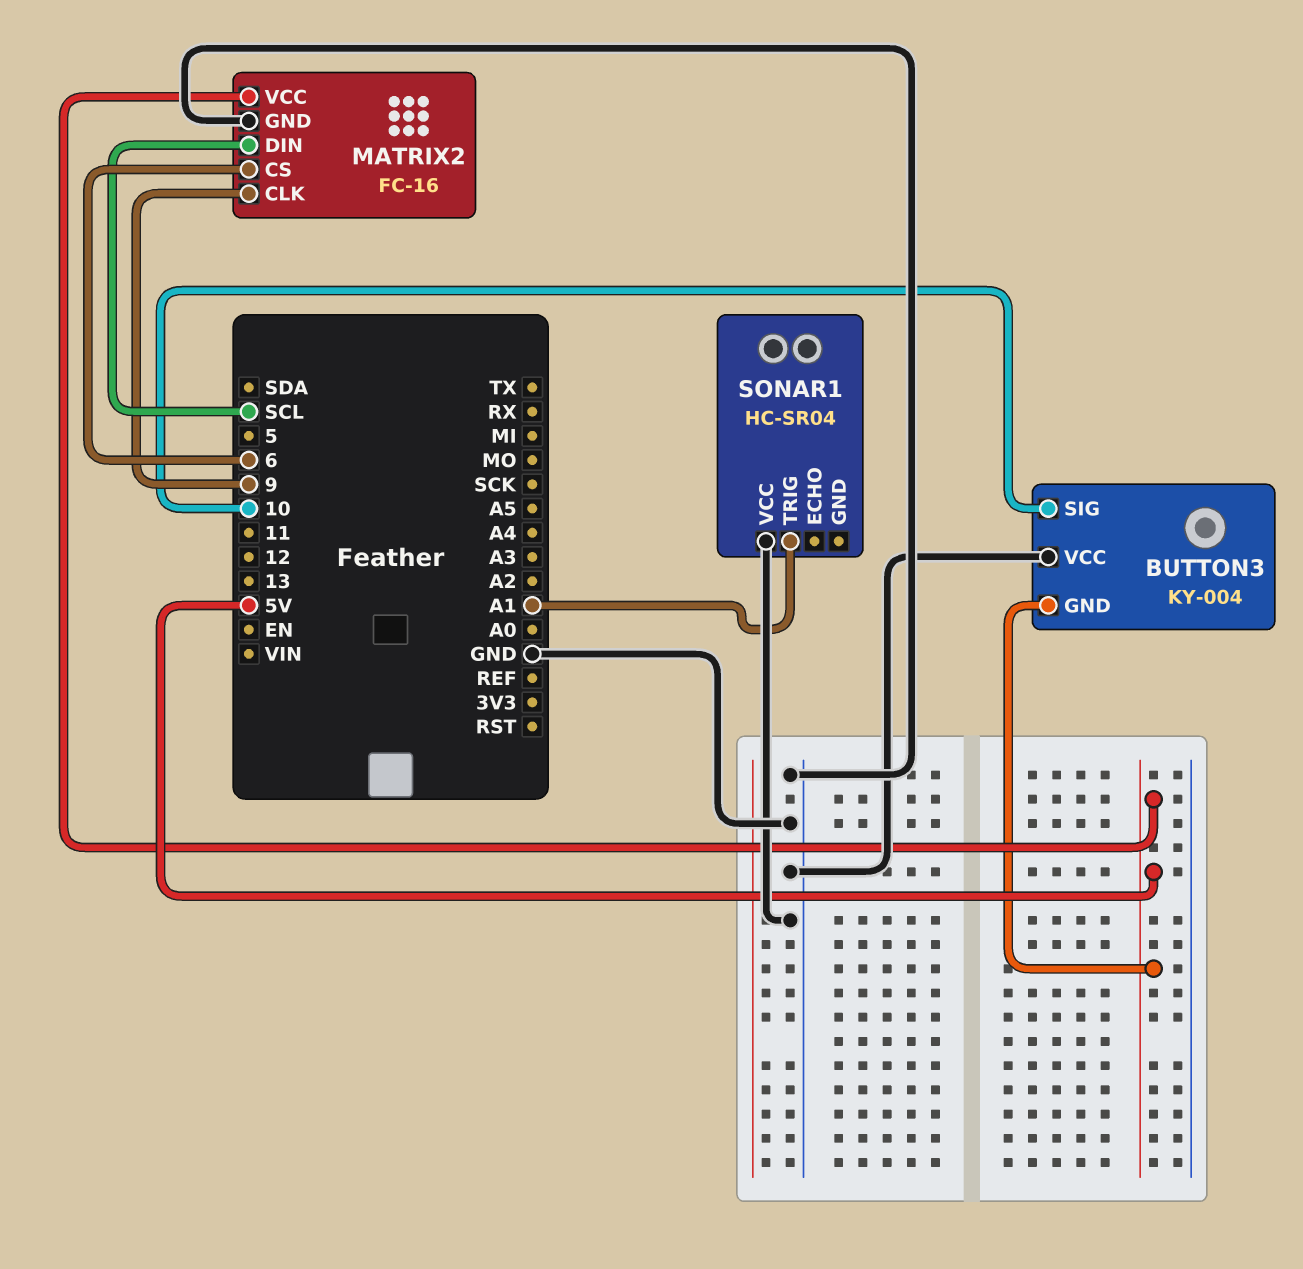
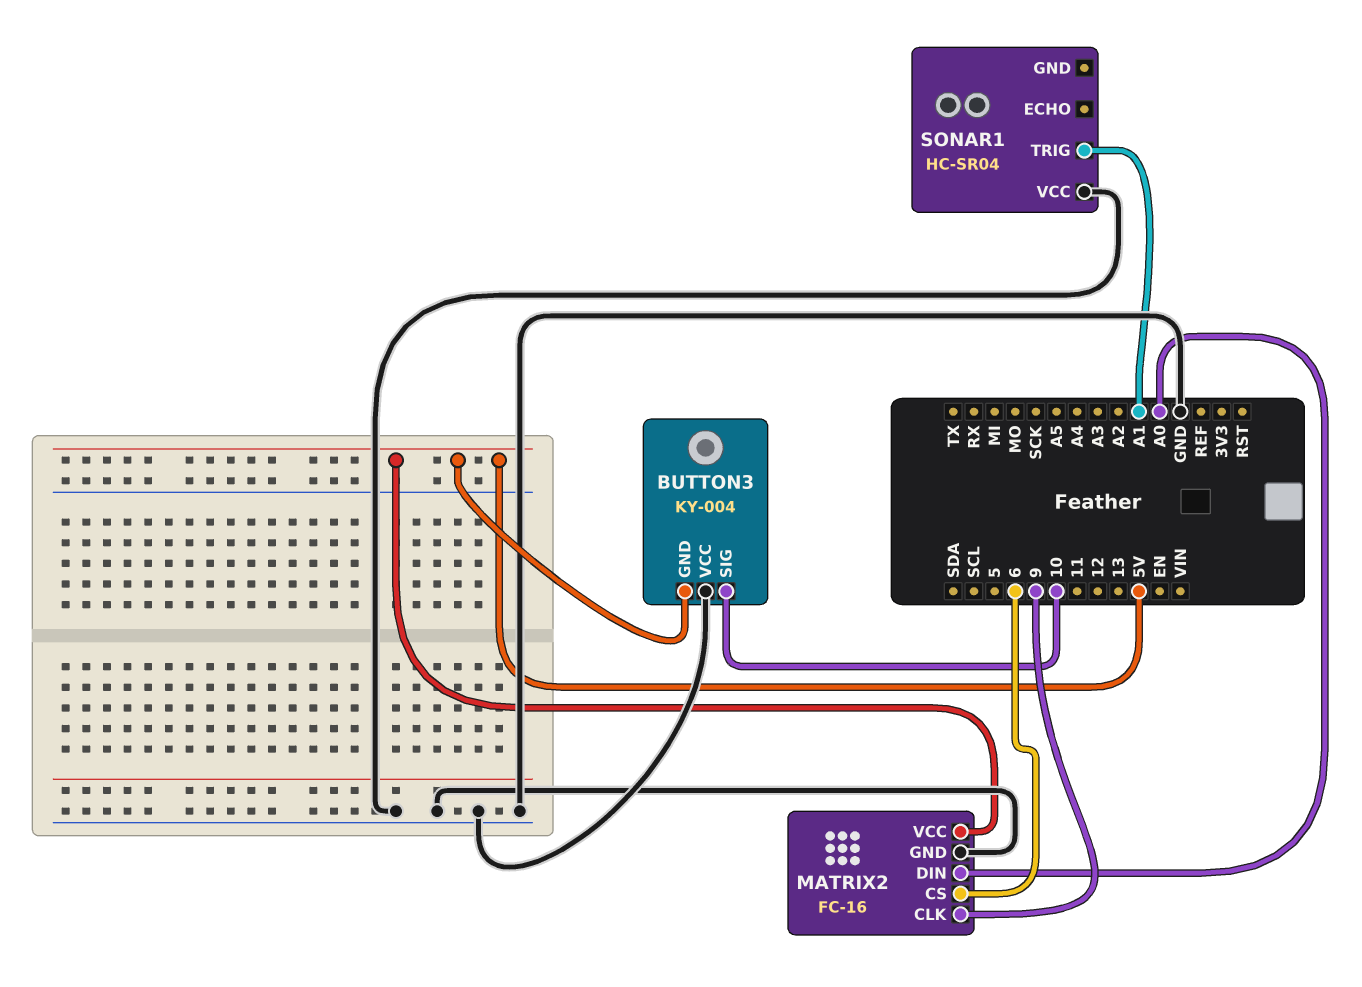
MATRIX2 pin DIN: SCL -> A0

